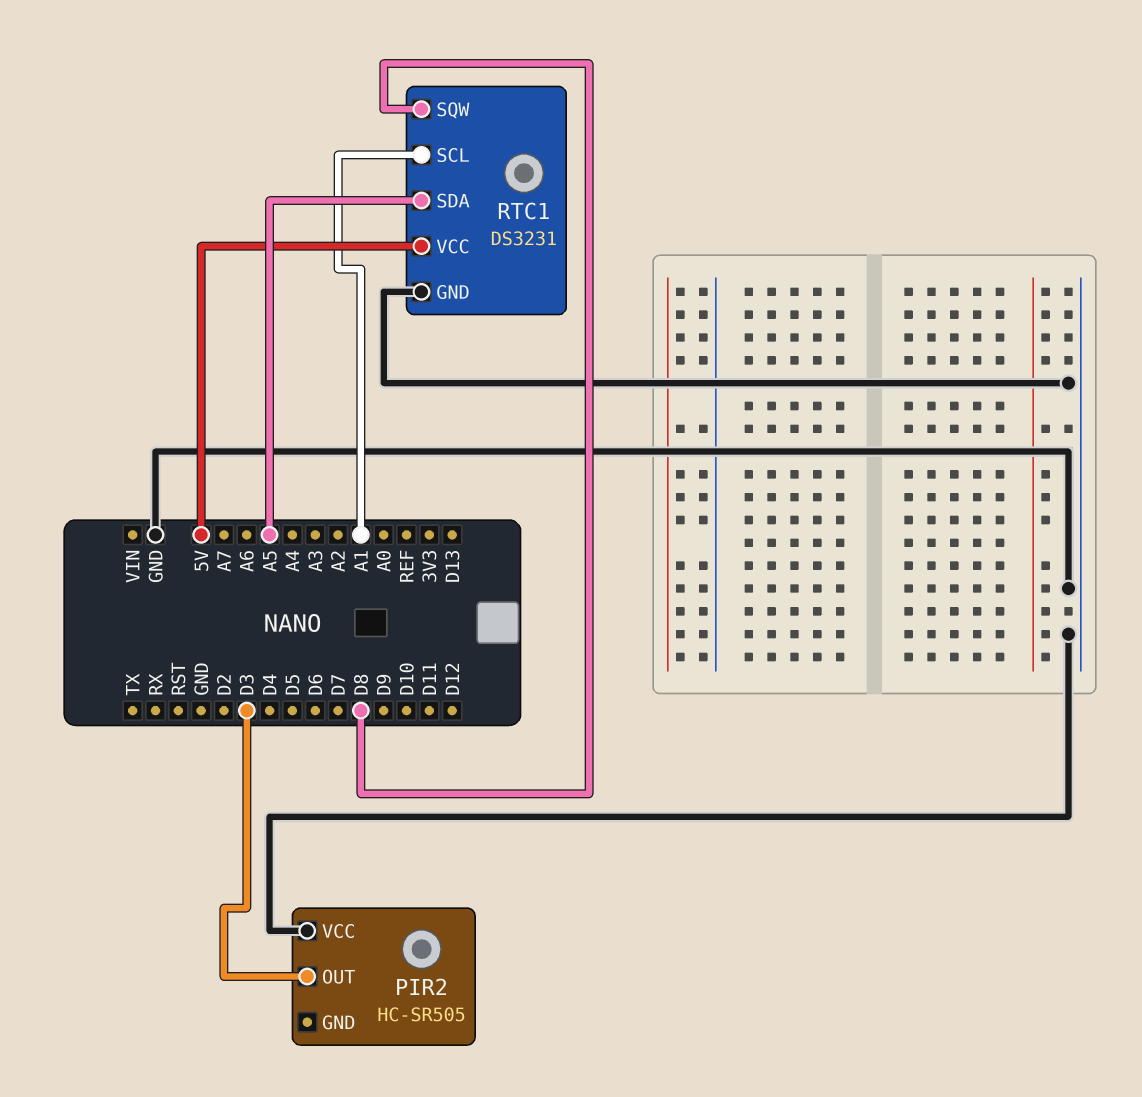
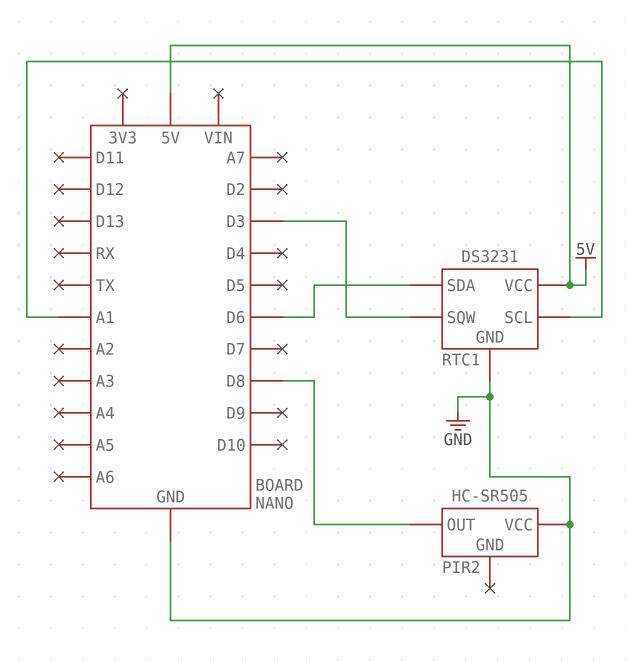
PIR2 pin OUT: D3 -> D8
RTC1 pin SDA: A5 -> D6
RTC1 pin SQW: D8 -> D3

